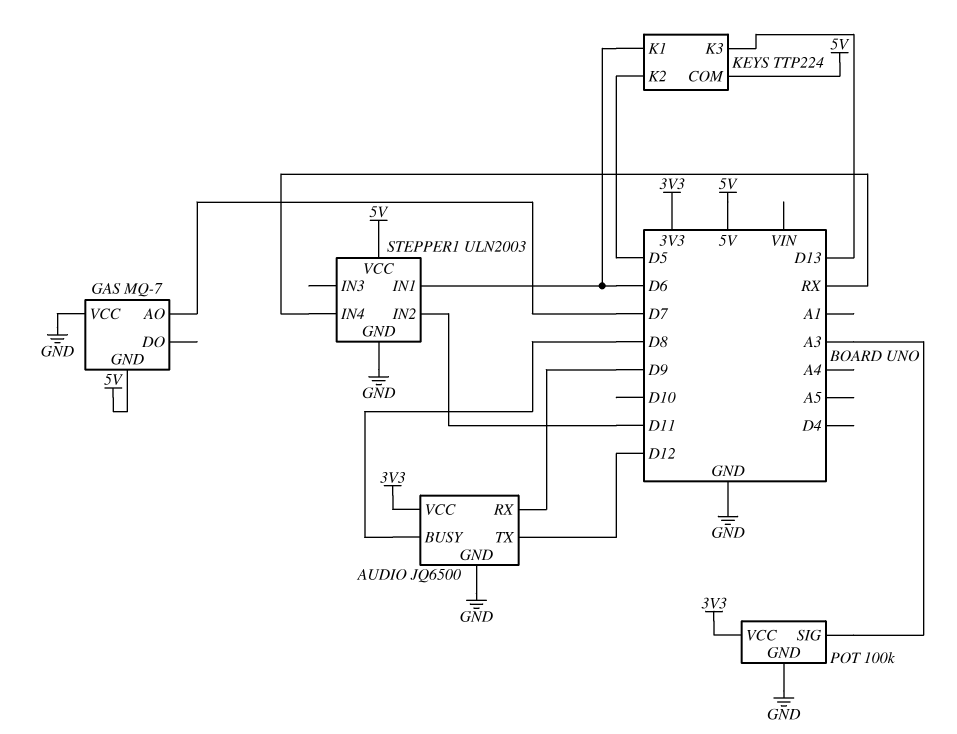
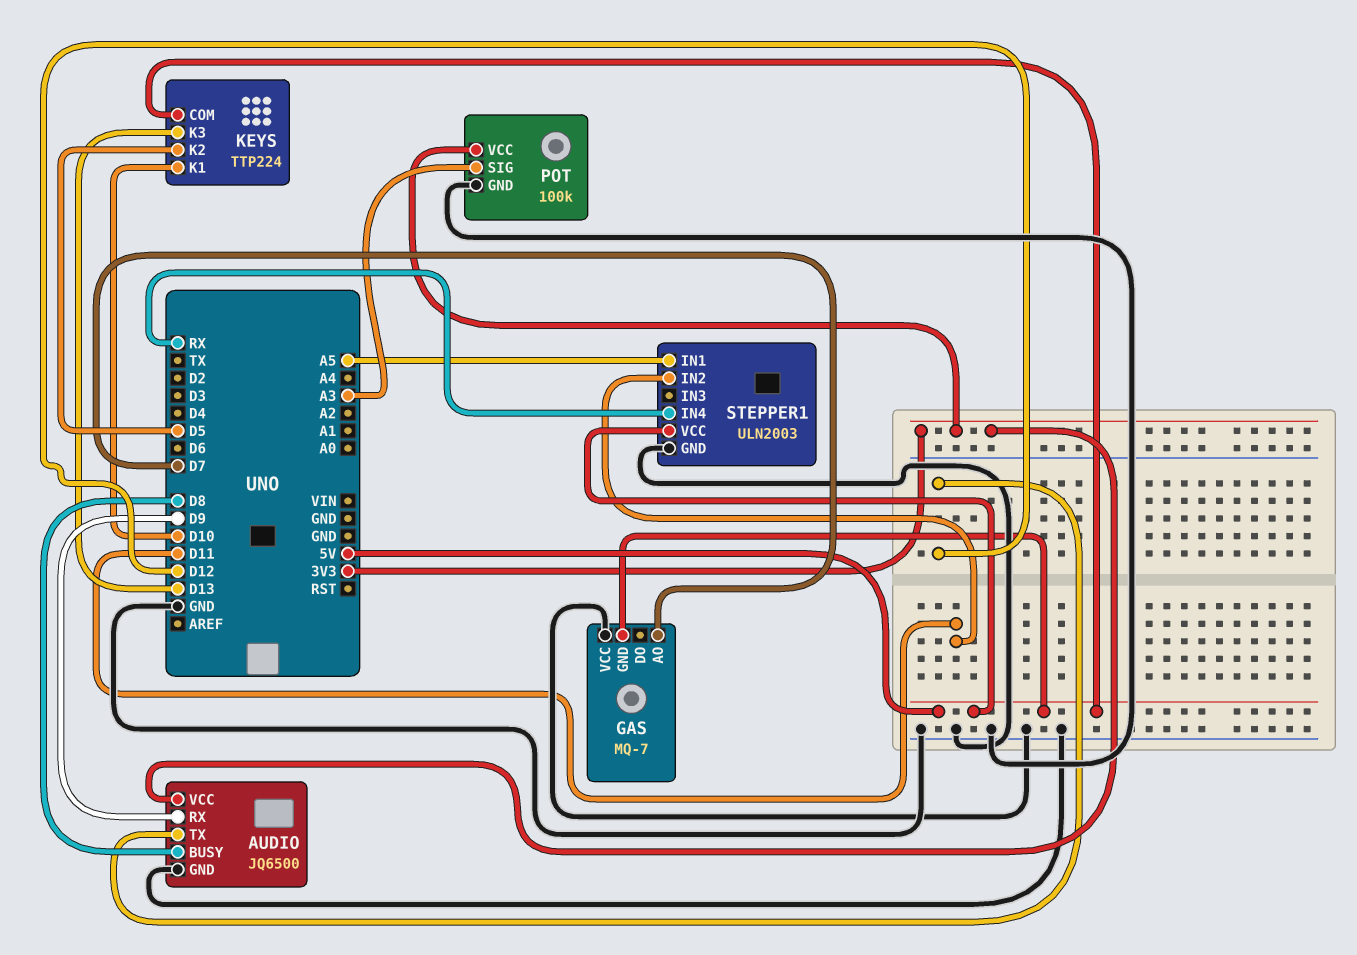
KEYS pin K1: D6 -> D10
STEPPER1 pin IN1: D6 -> A5

